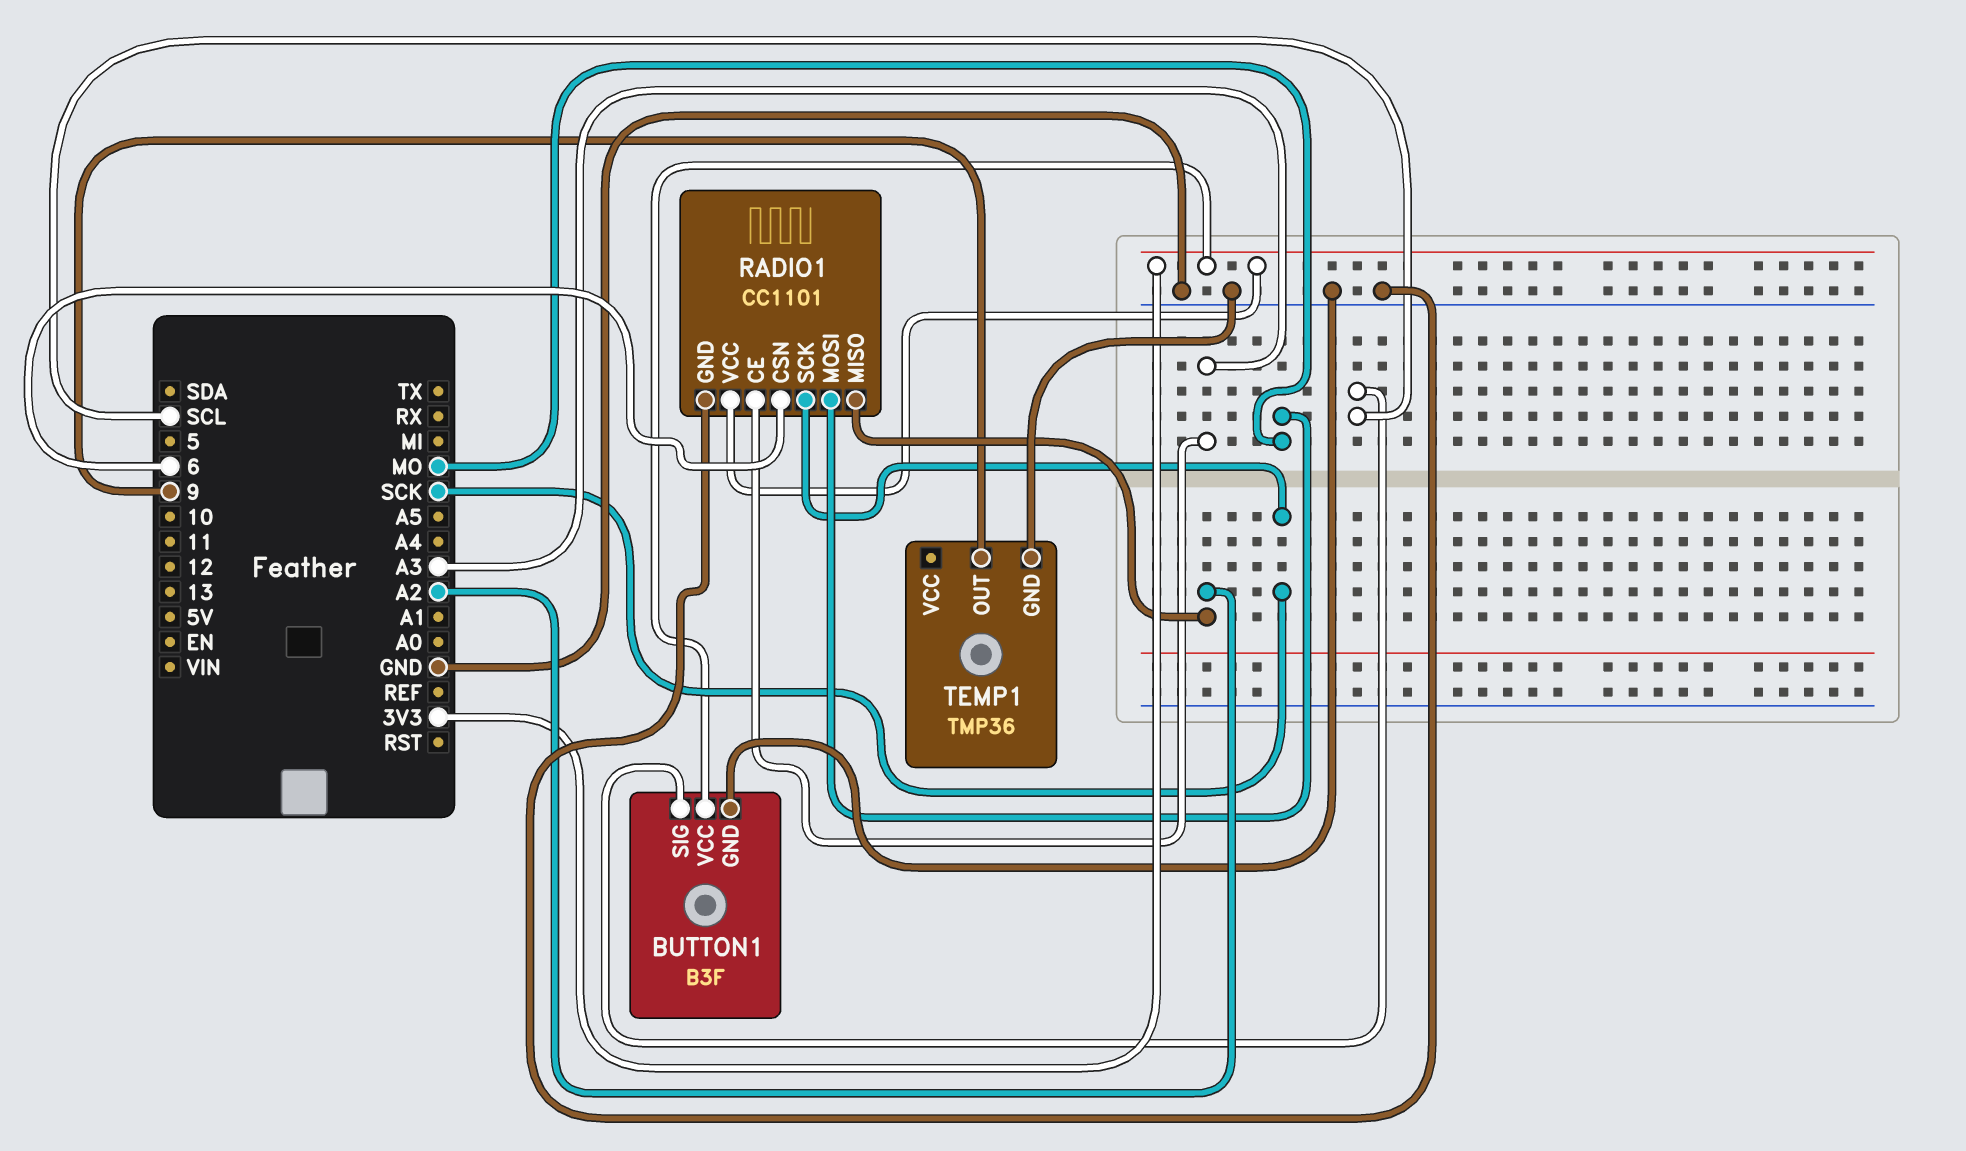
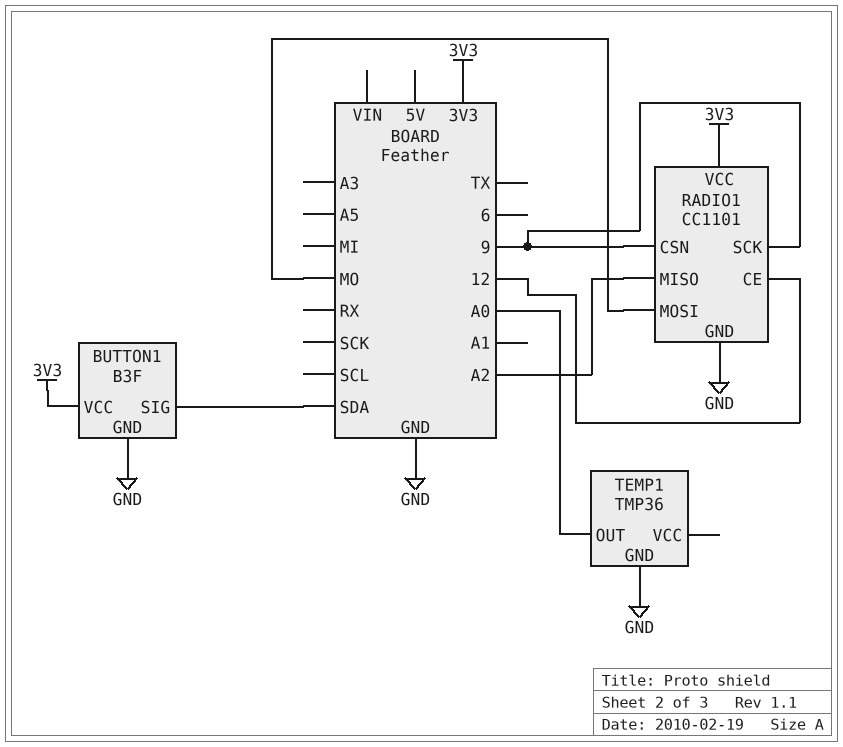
BUTTON1 pin SIG: SCL -> SDA
RADIO1 pin CE: A3 -> 12
RADIO1 pin CSN: 6 -> 9
RADIO1 pin SCK: SCK -> 9
TEMP1 pin OUT: 9 -> A0

